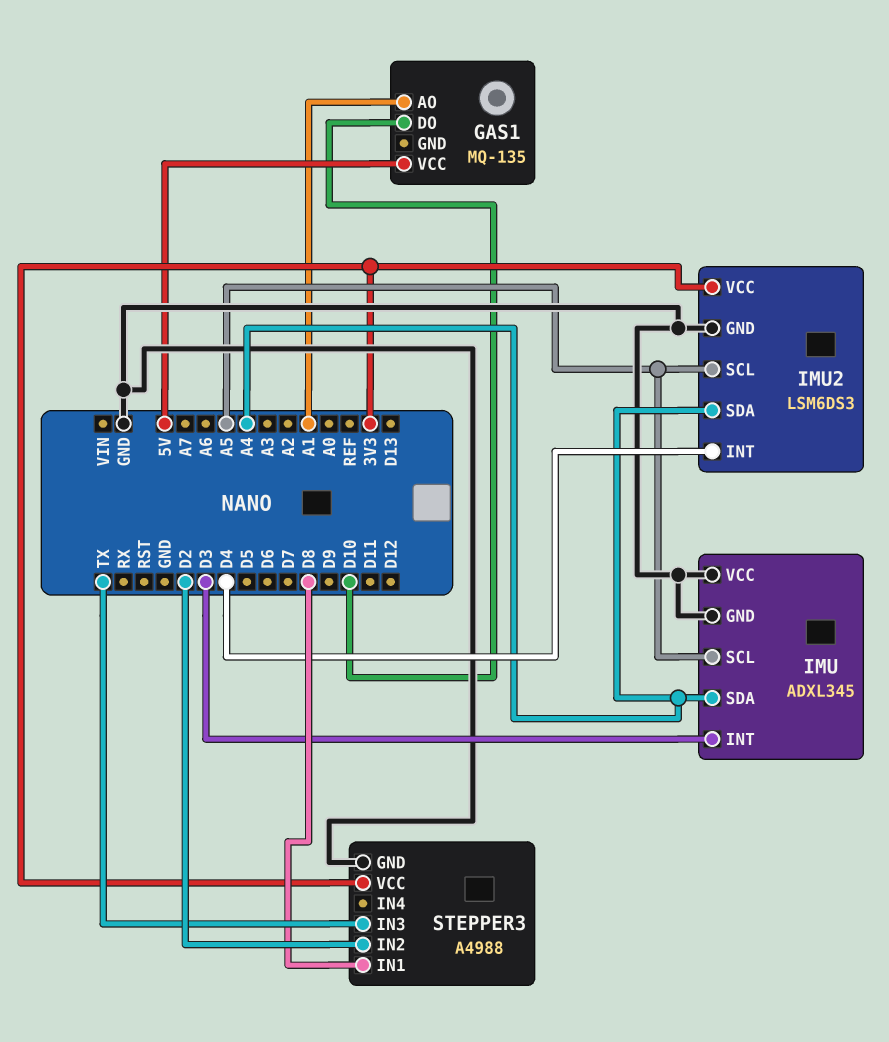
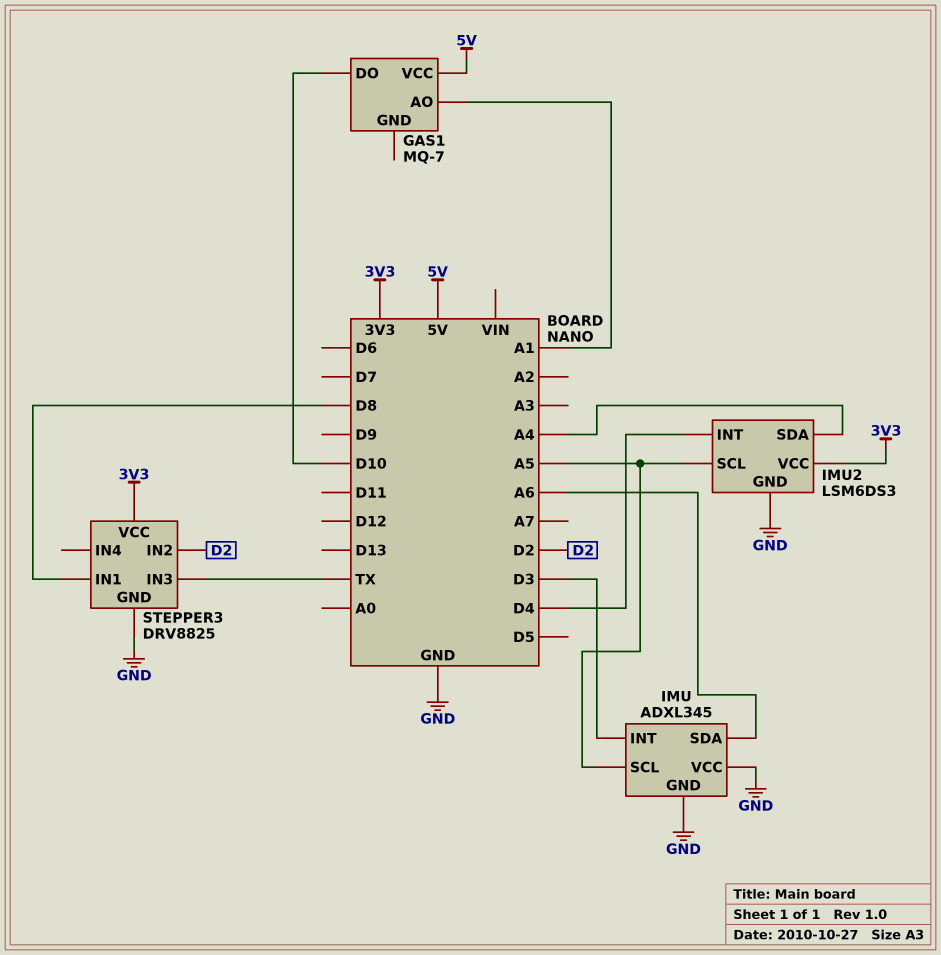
GAS1: MQ-135 -> MQ-7
IMU pin SDA: A4 -> A6
STEPPER3: A4988 -> DRV8825

